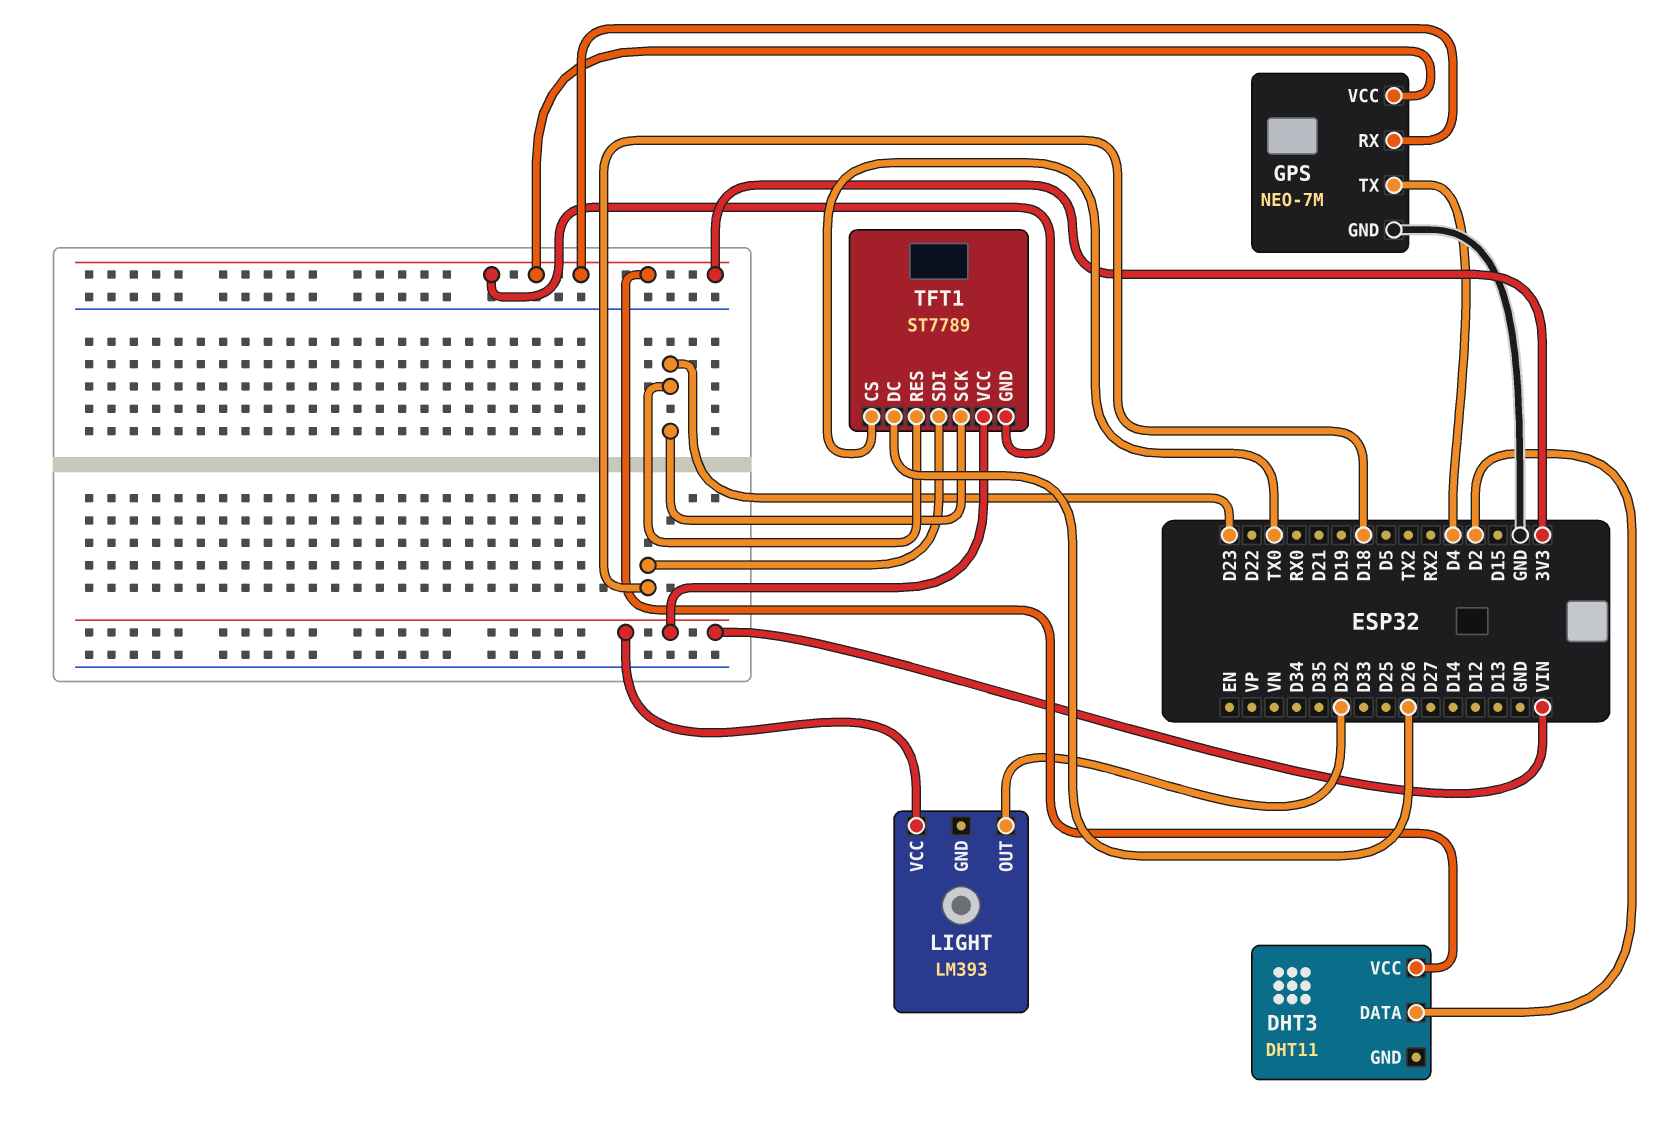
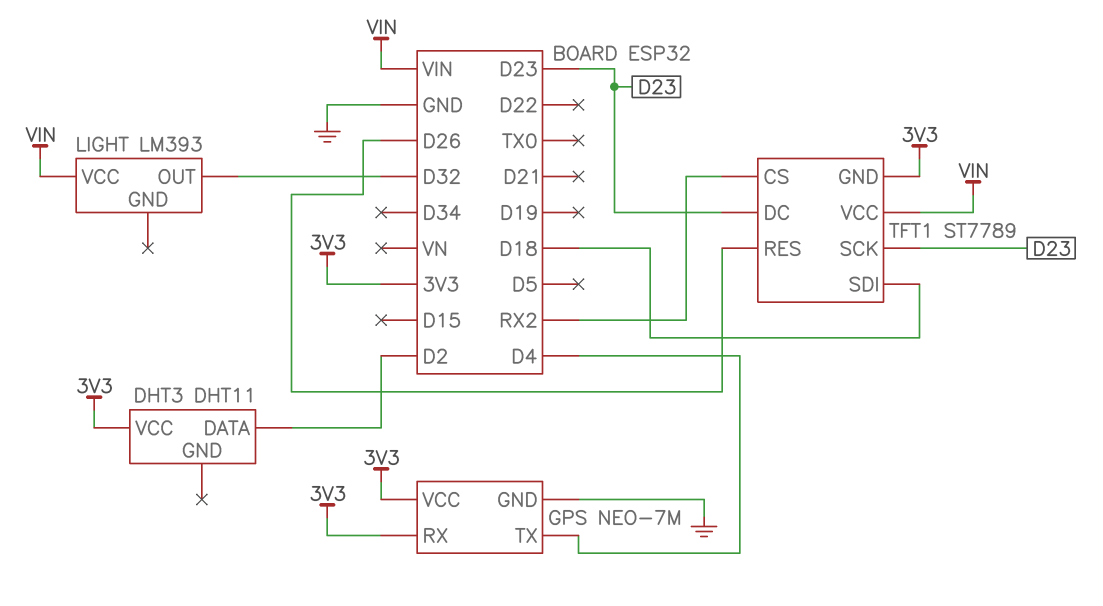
TFT1 pin CS: TX0 -> RX2
TFT1 pin DC: D26 -> D23
TFT1 pin RES: D23 -> D26

